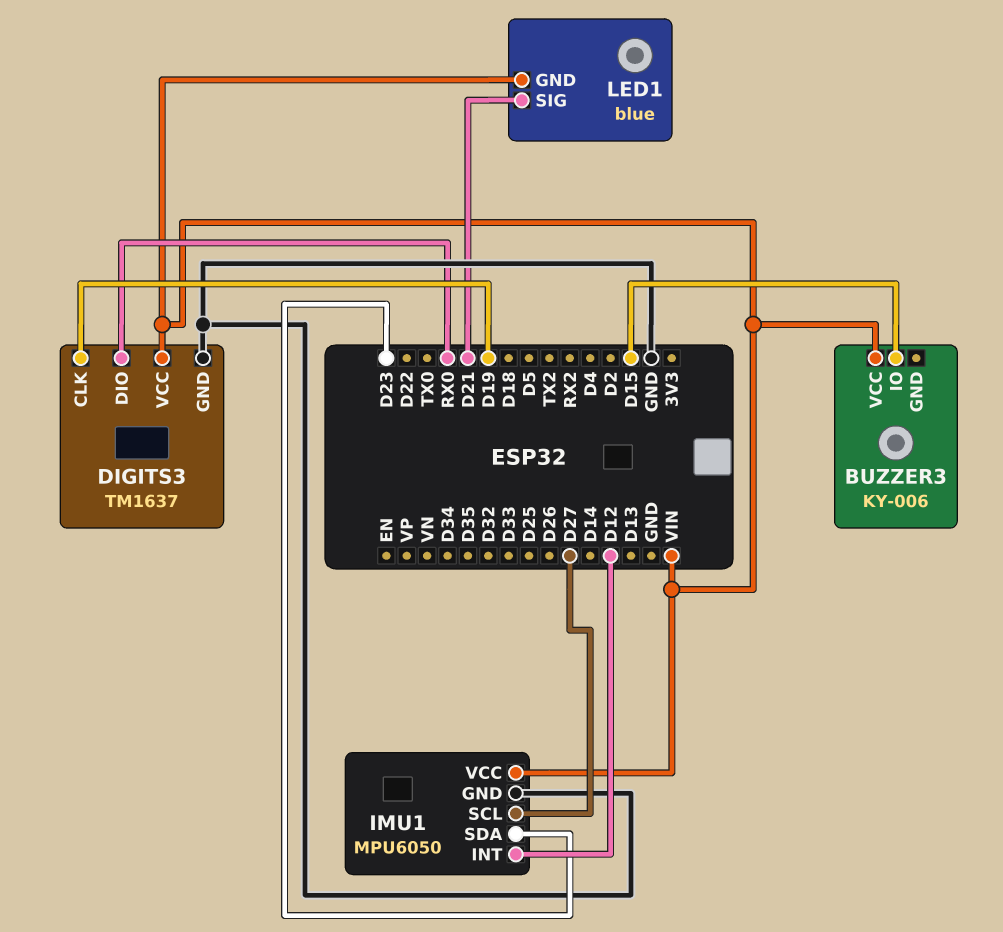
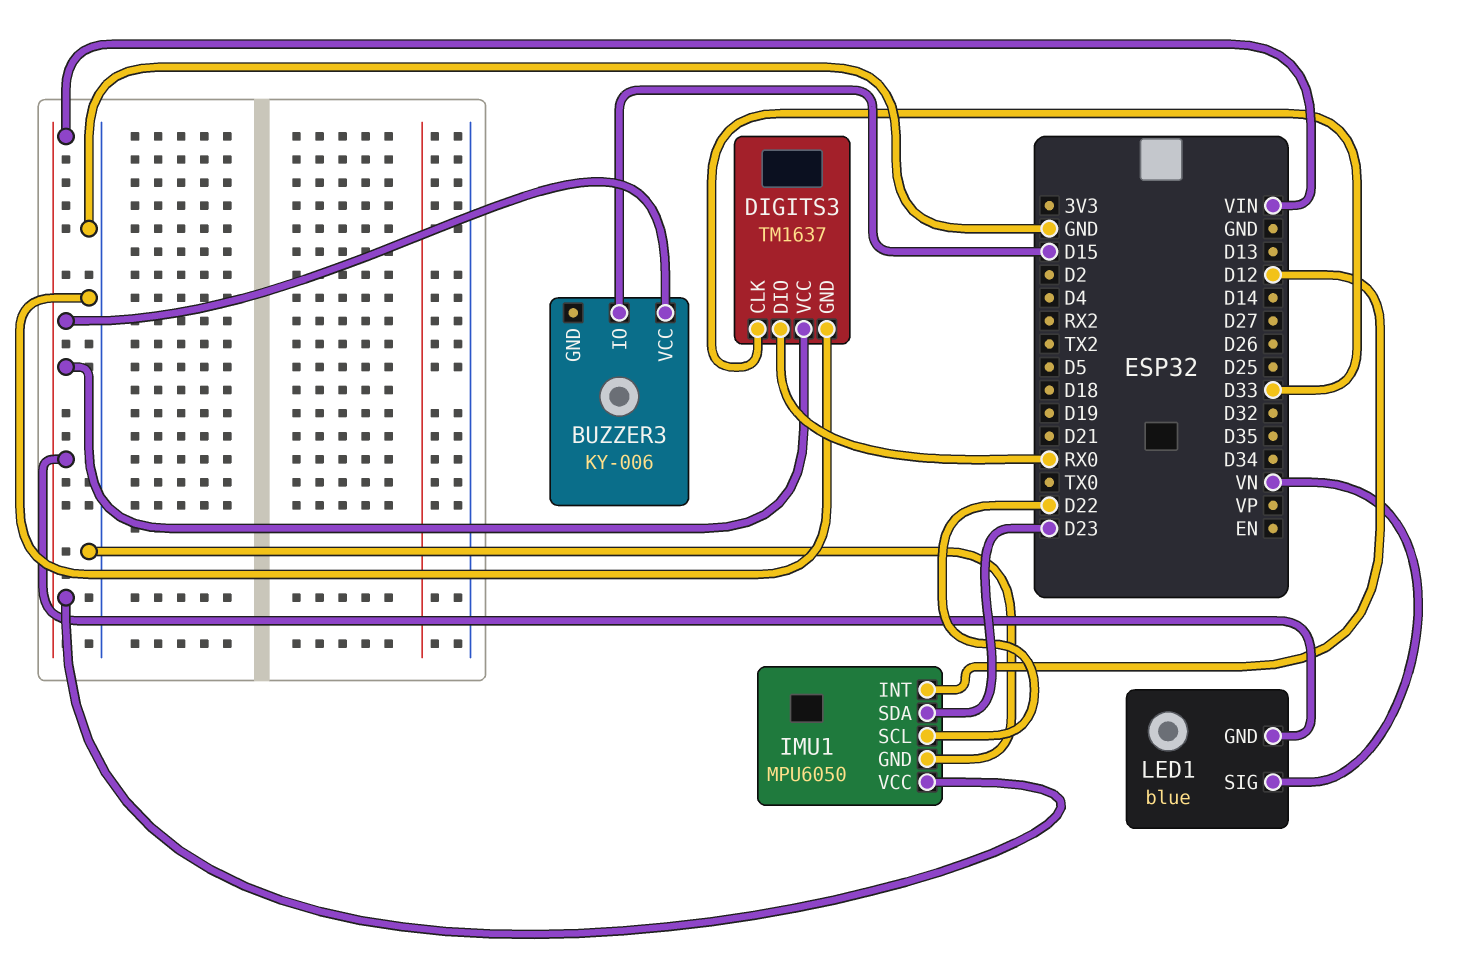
DIGITS3 pin CLK: D19 -> D33
IMU1 pin SCL: D27 -> D22
LED1 pin SIG: D21 -> VN

